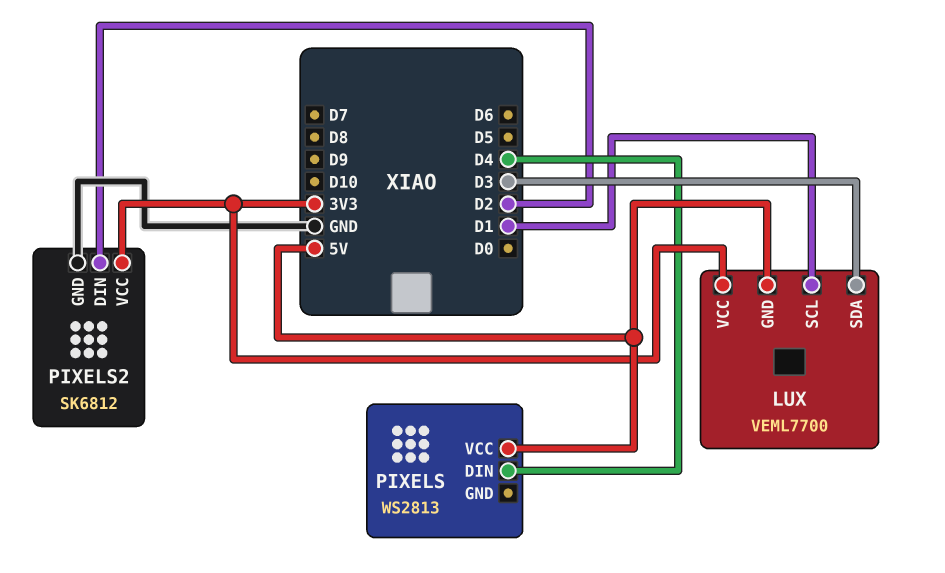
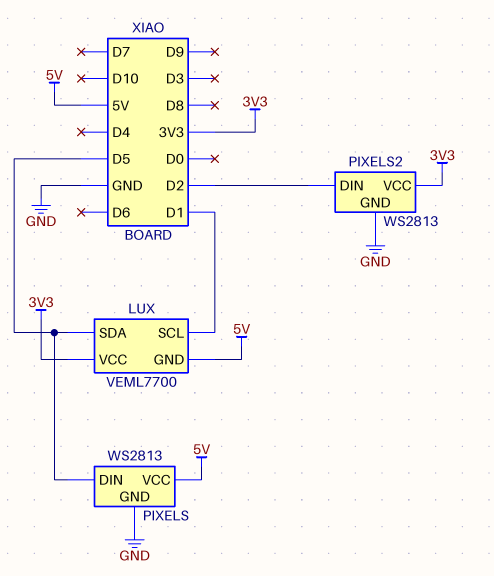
LUX pin SDA: D3 -> D5
PIXELS pin DIN: D4 -> D5
PIXELS pin GND: none -> GND
PIXELS2: SK6812 -> WS2813

